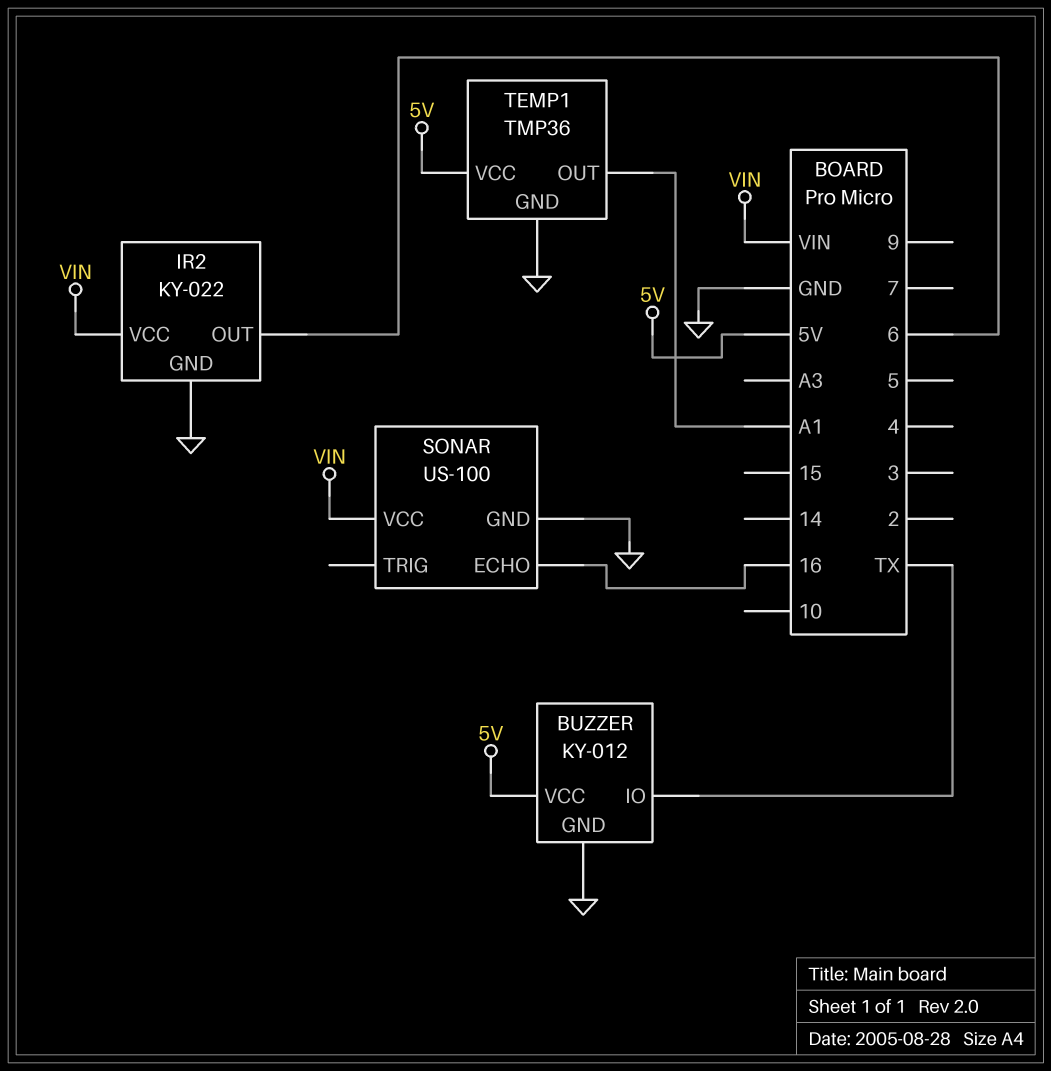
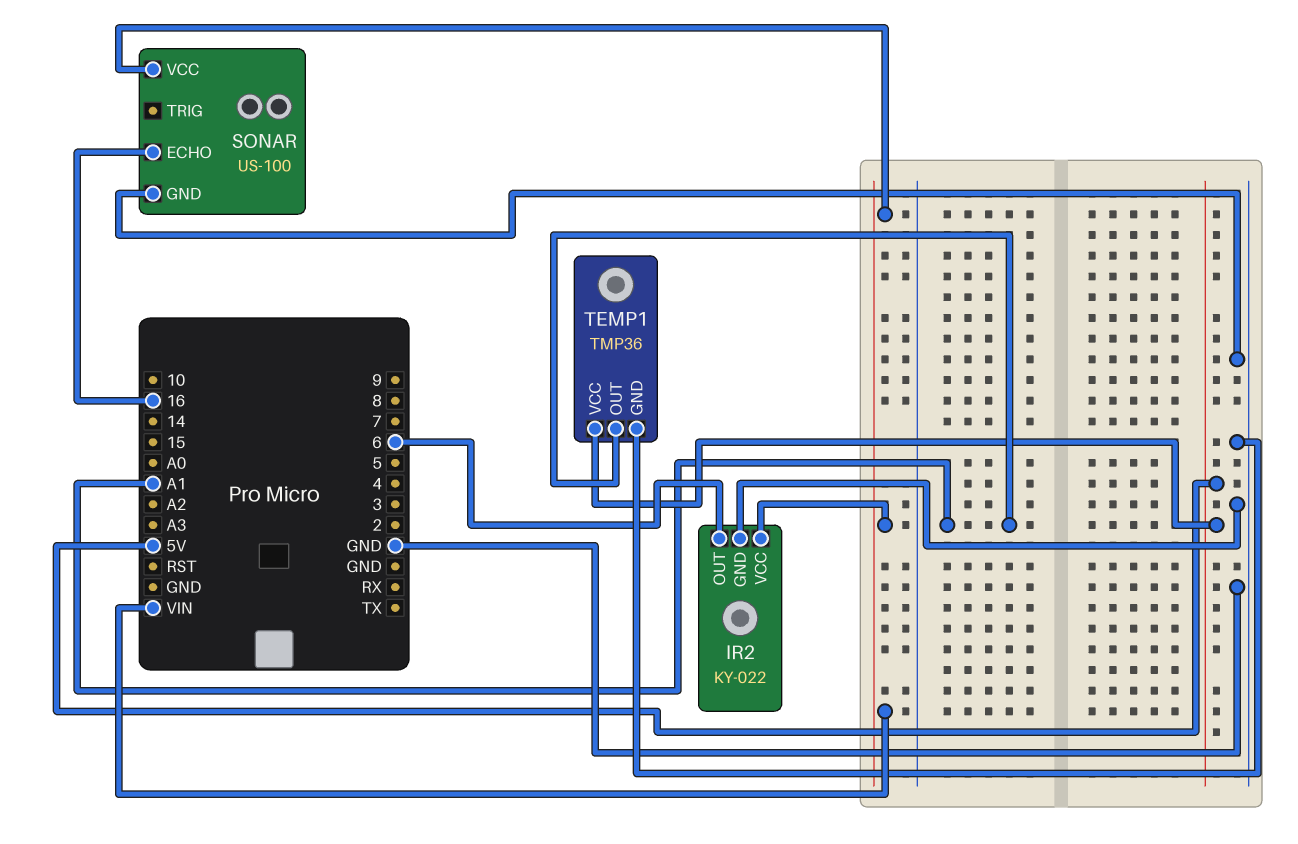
BUZZER: KY-012 -> none
BUZZER pin GND: GND -> none
BUZZER pin IO: TX -> none
BUZZER pin VCC: 5V -> none

